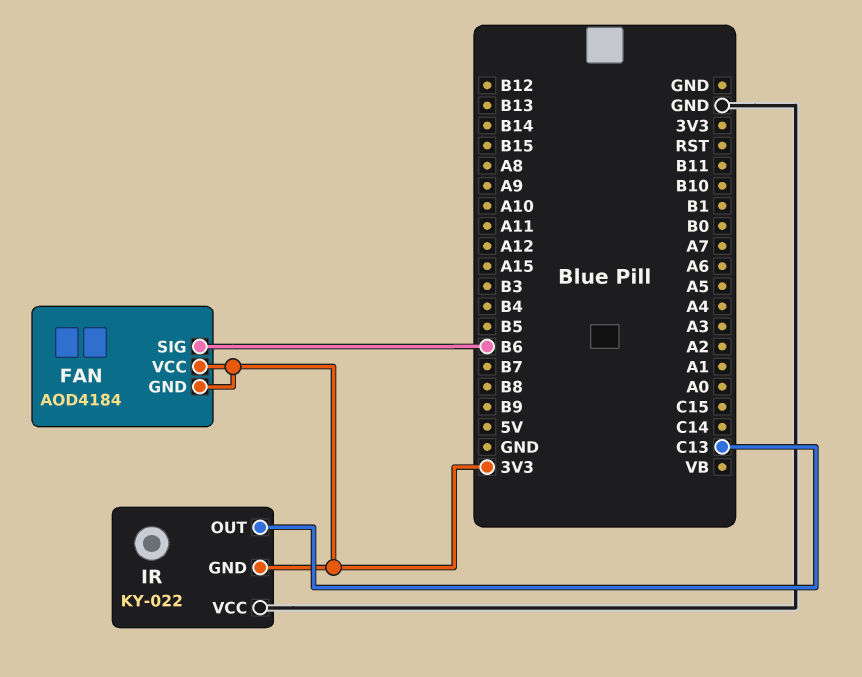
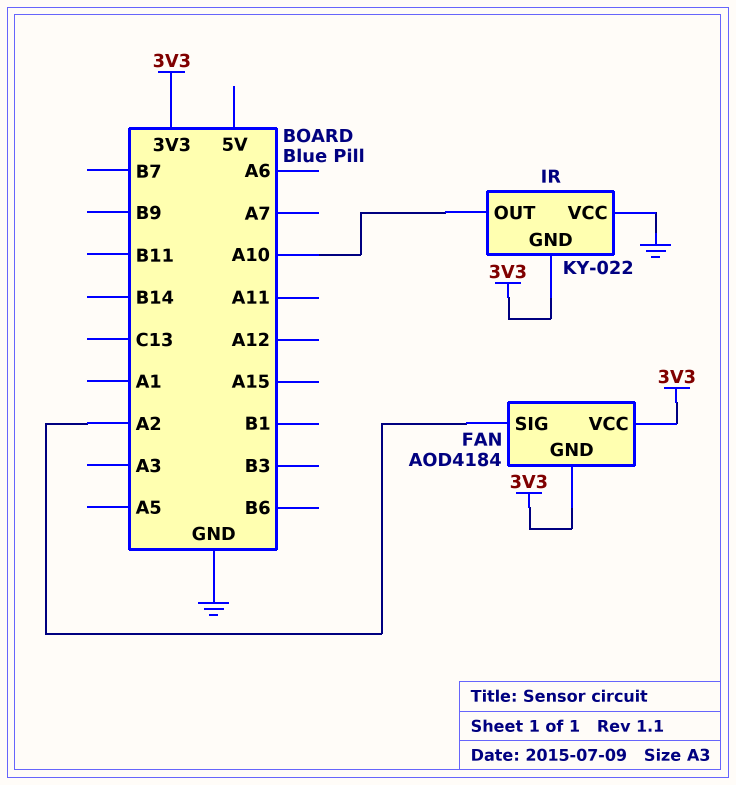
FAN pin SIG: B6 -> A2
IR pin OUT: C13 -> A10

